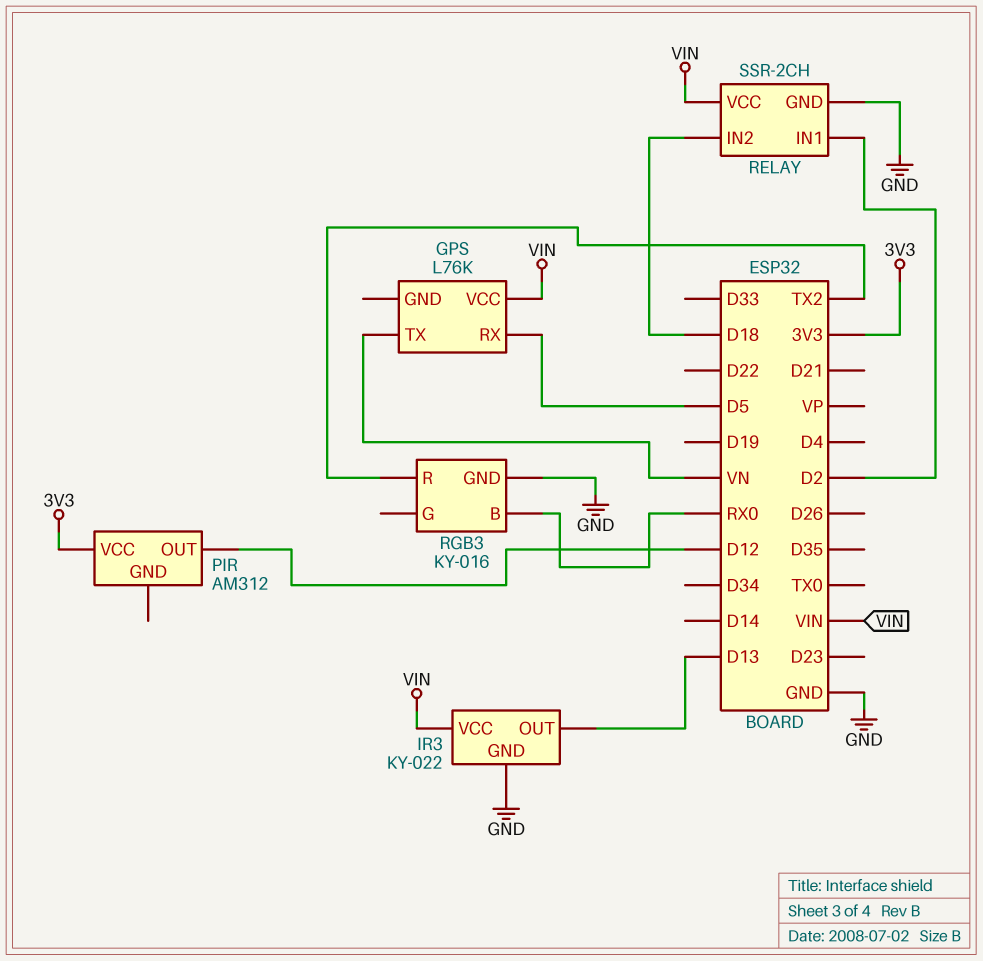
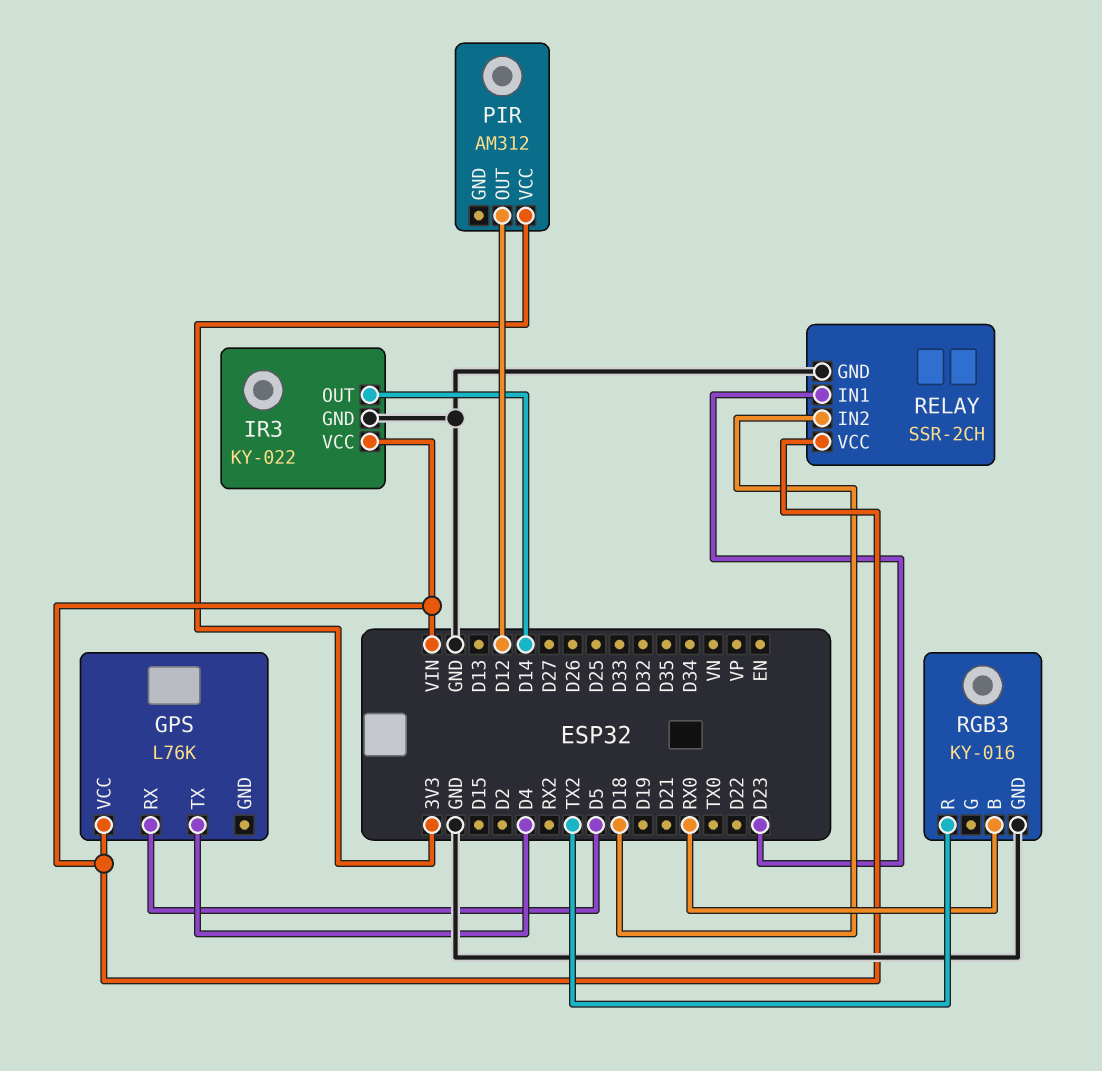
GPS pin TX: VN -> D4
IR3 pin OUT: D13 -> D14
RELAY pin IN1: D2 -> D23

